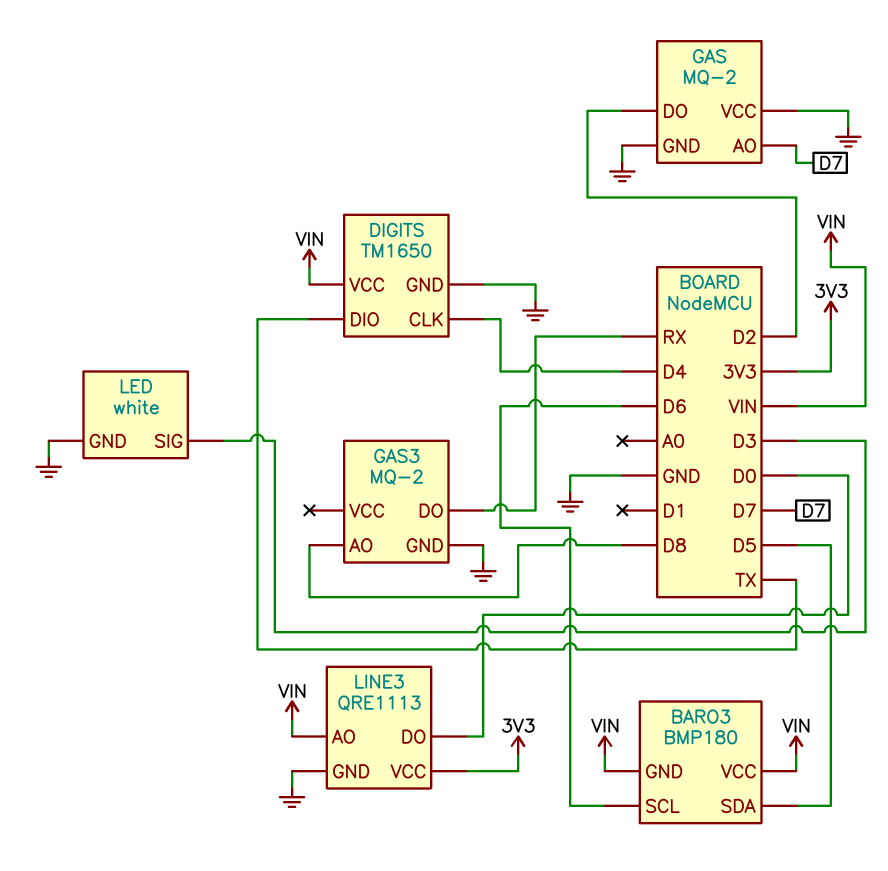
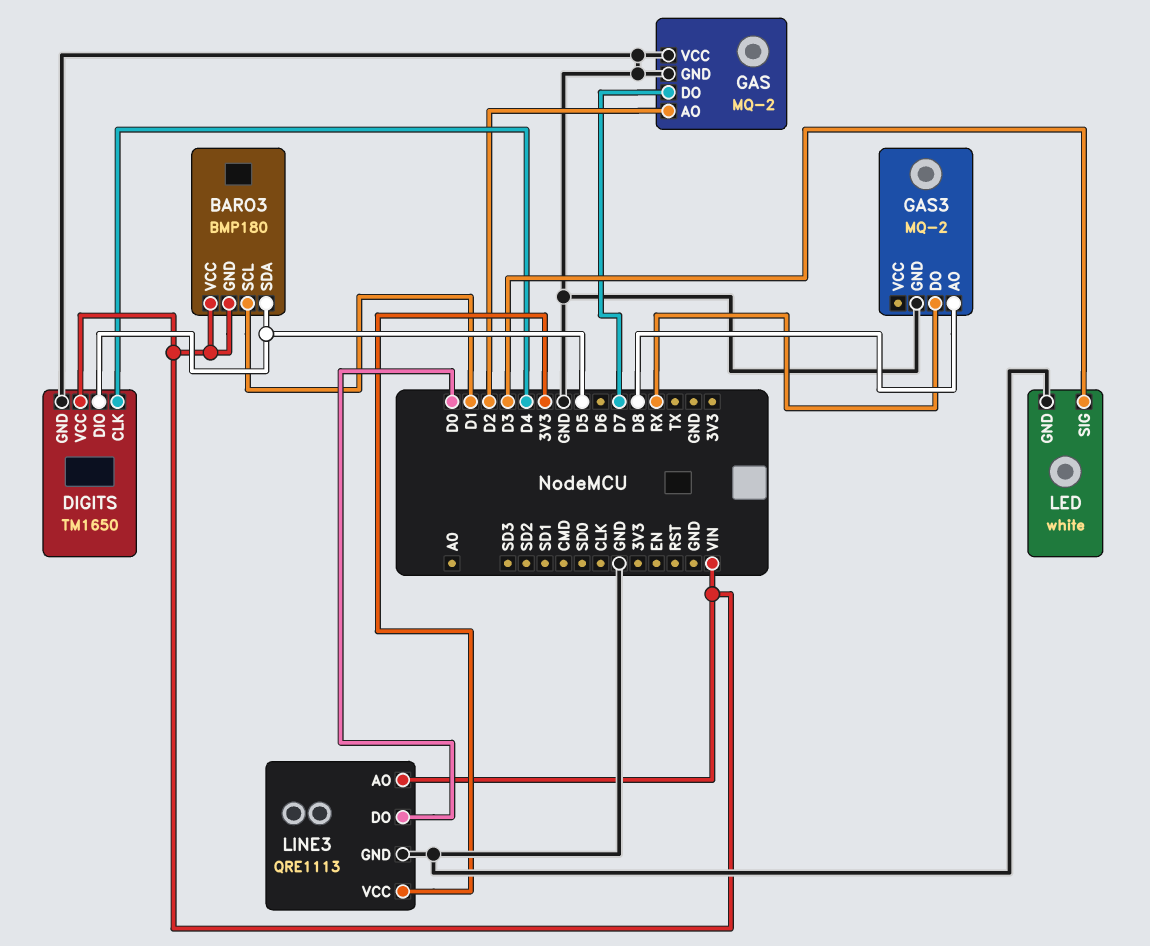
BARO3 pin SCL: D6 -> D1
DIGITS pin DIO: TX -> D5
GAS pin AO: D7 -> D2
GAS pin DO: D2 -> D7

